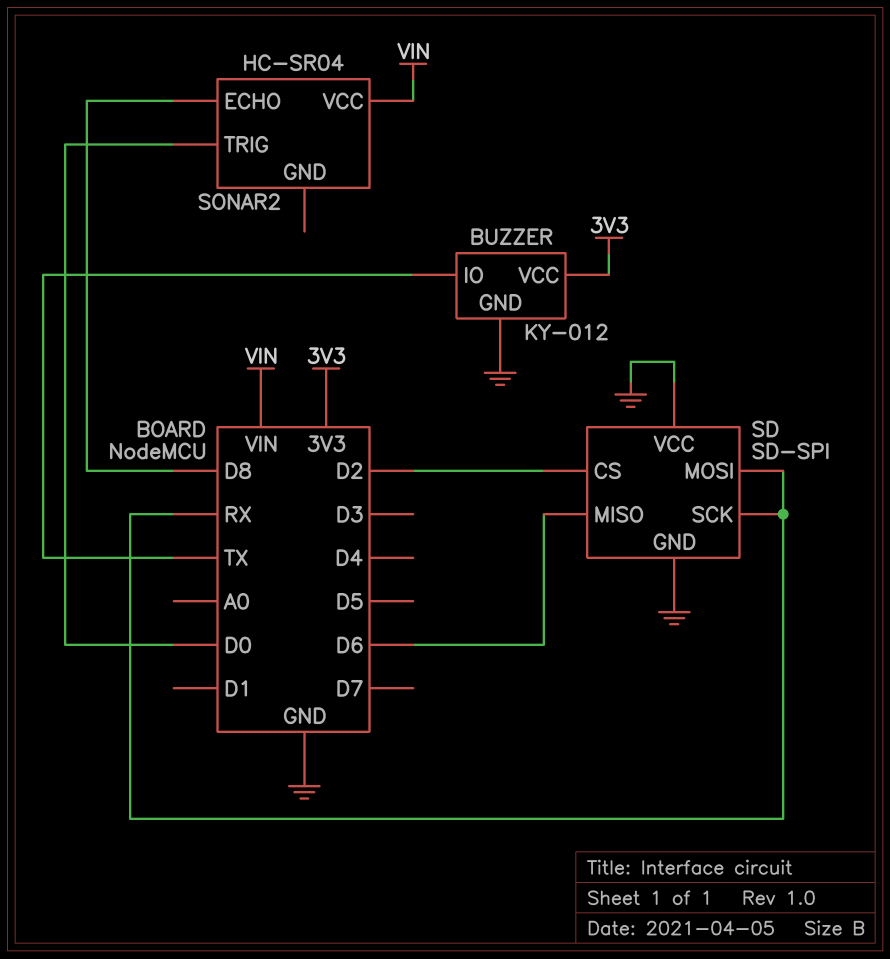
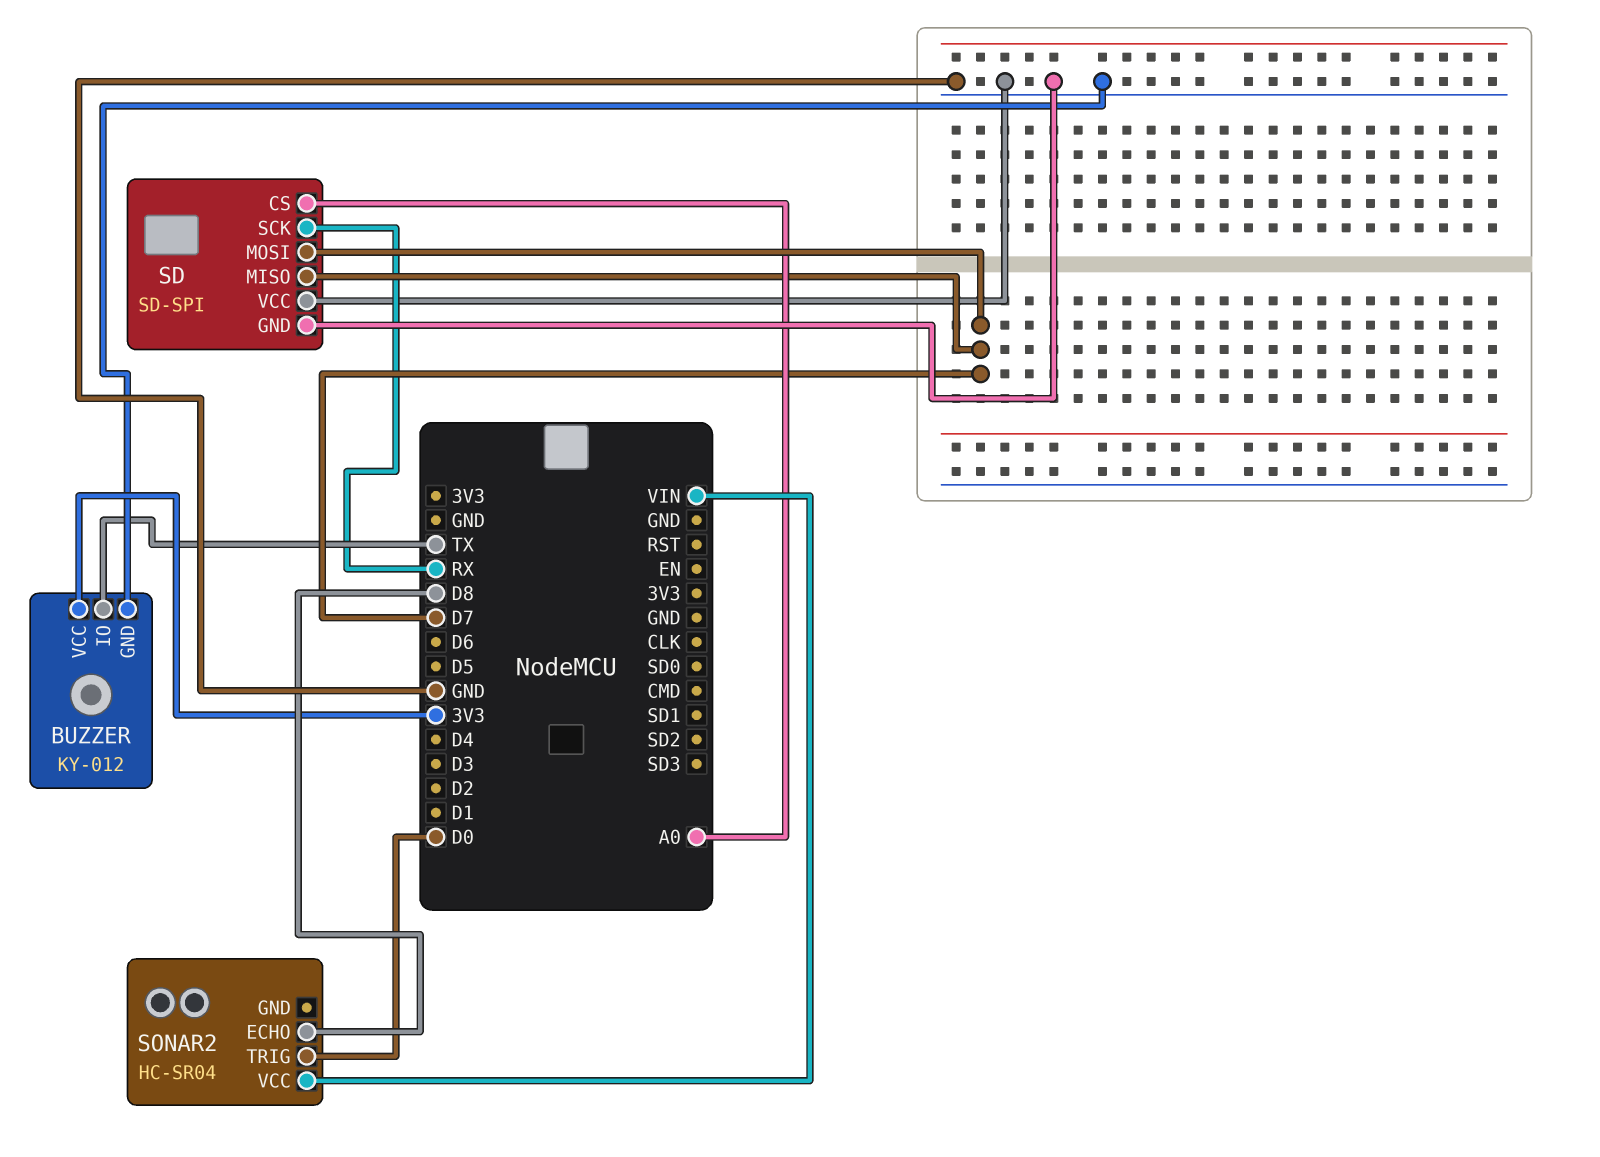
SD pin CS: D2 -> A0
SD pin MISO: D6 -> D7
SD pin MOSI: RX -> D7

